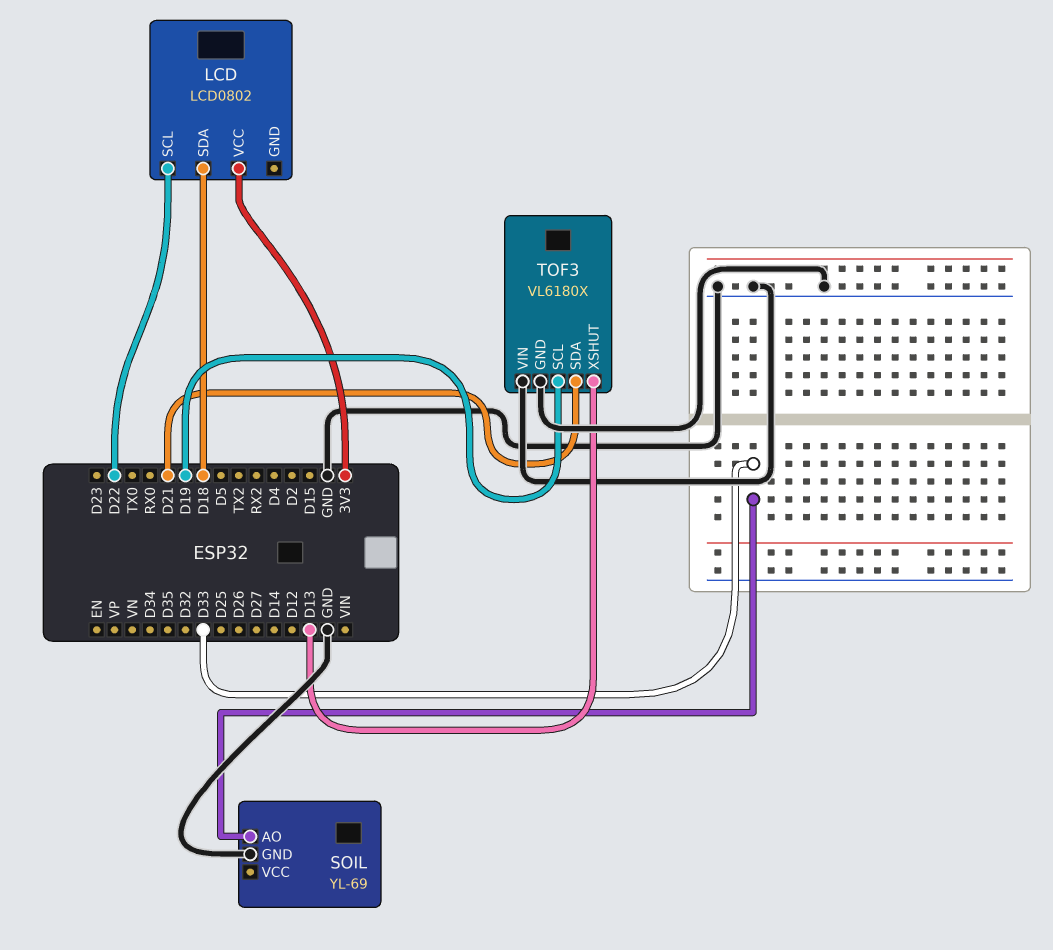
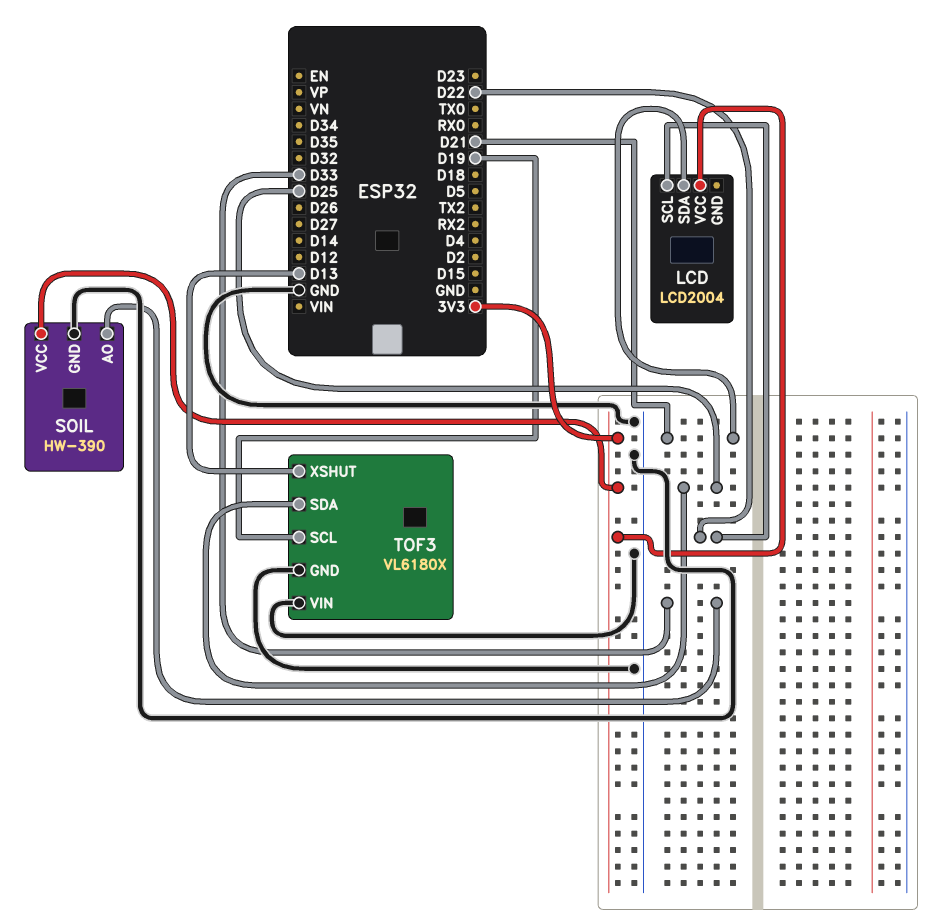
LCD: LCD0802 -> LCD2004
LCD pin SDA: D18 -> D21
SOIL: YL-69 -> HW-390
SOIL pin VCC: none -> 3V3
TOF3 pin SDA: D21 -> D25

